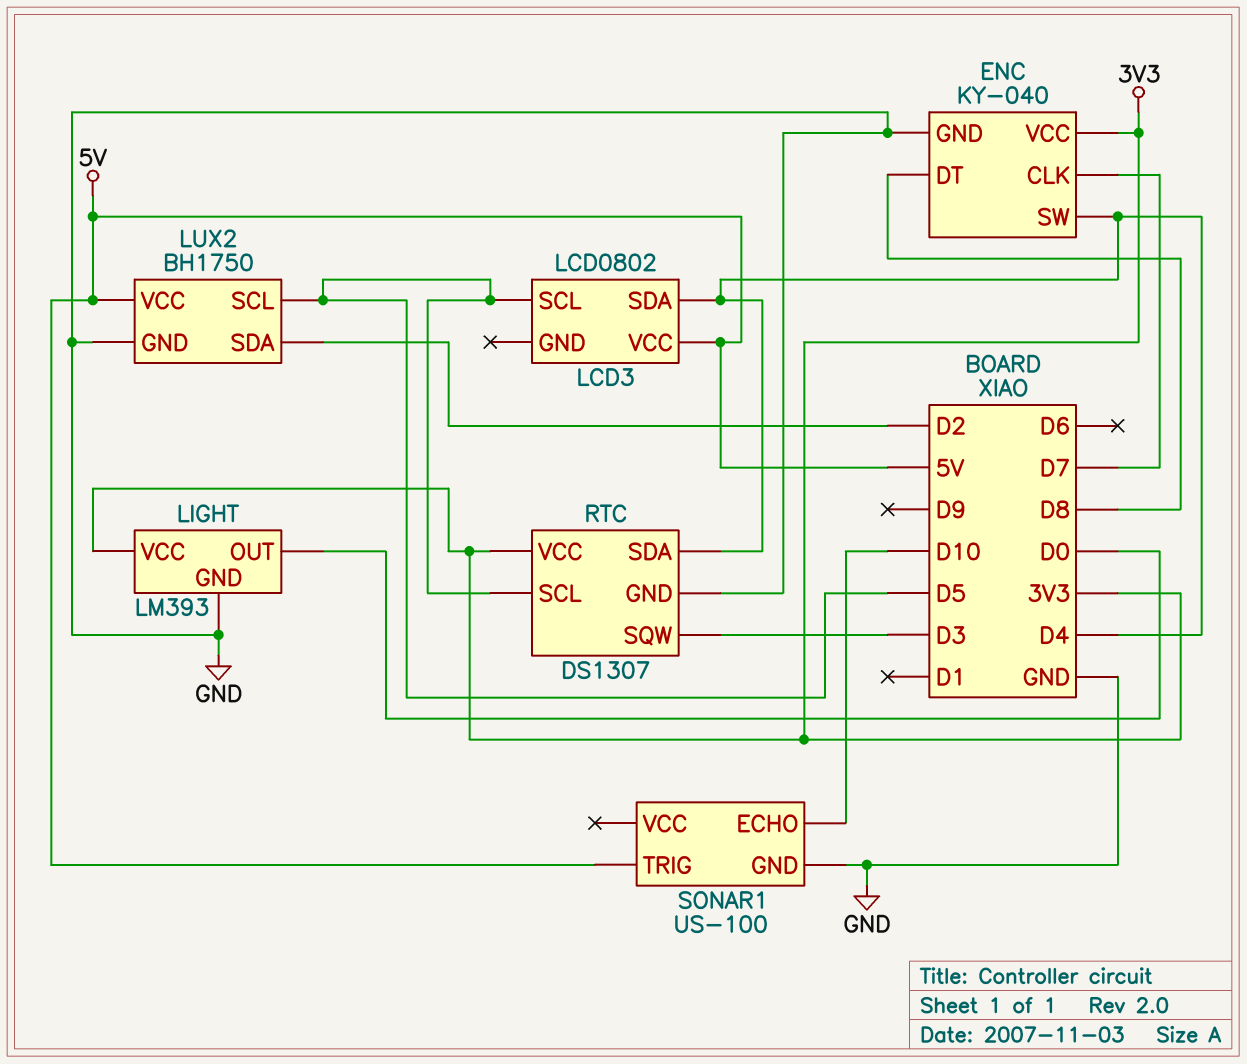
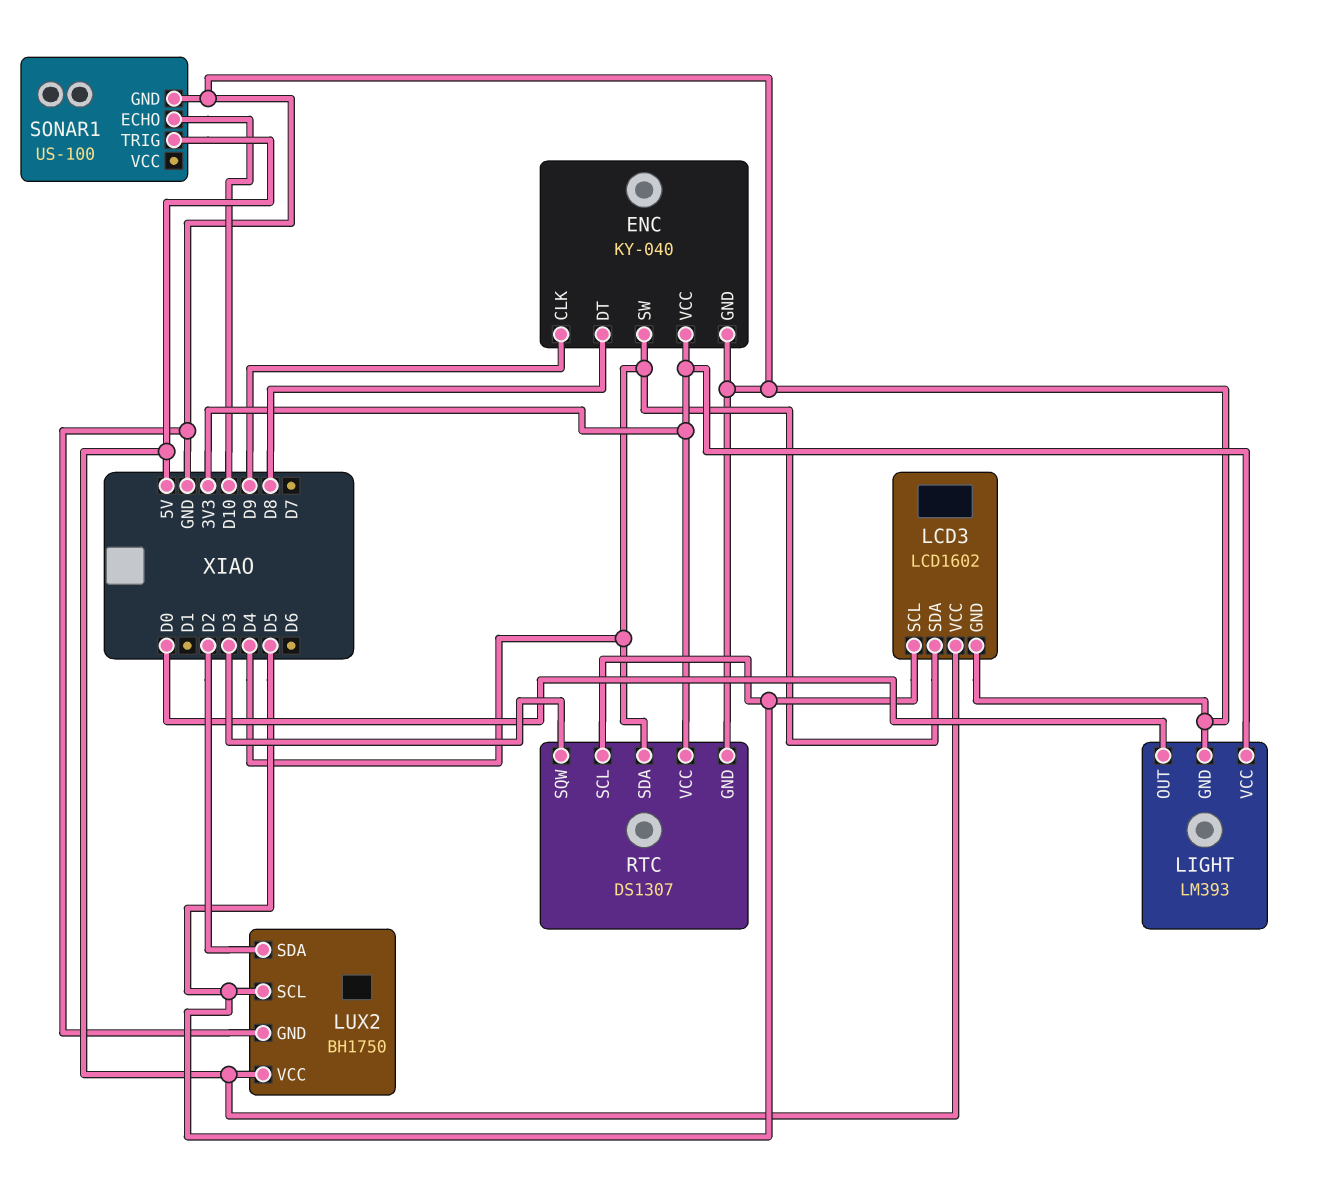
ENC pin CLK: D7 -> D9
LCD3: LCD0802 -> LCD1602
LCD3 pin GND: none -> GND

